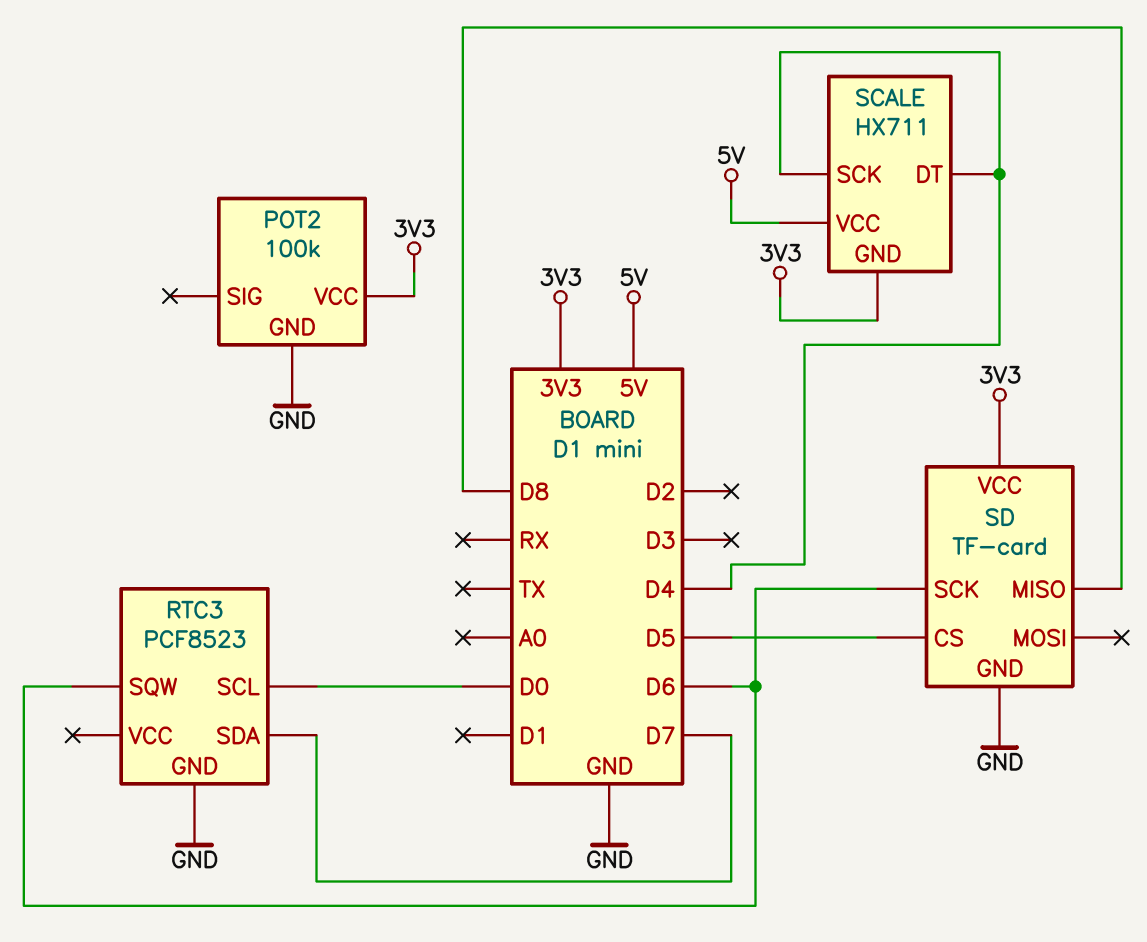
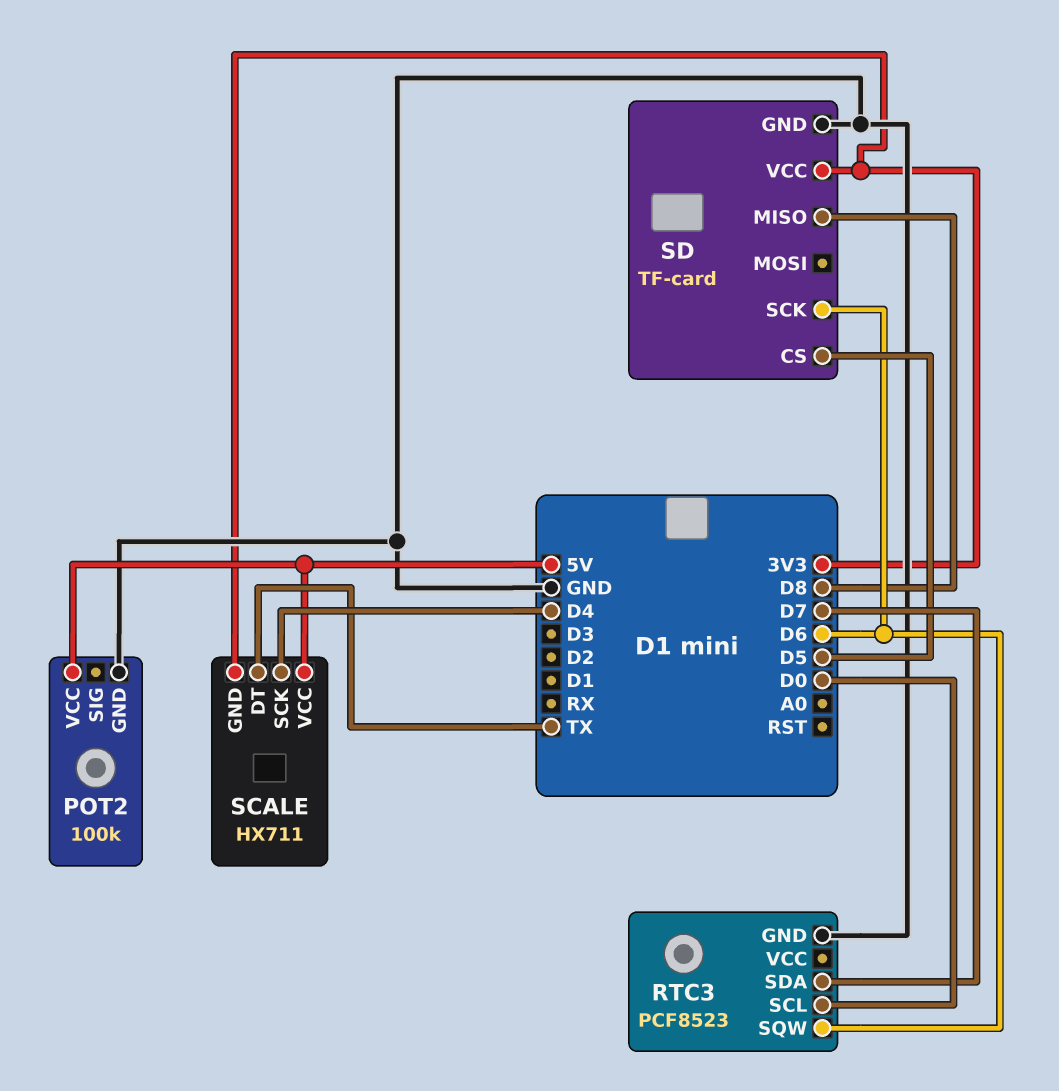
POT2 pin VCC: 3V3 -> 5V
SCALE pin DT: D4 -> TX

